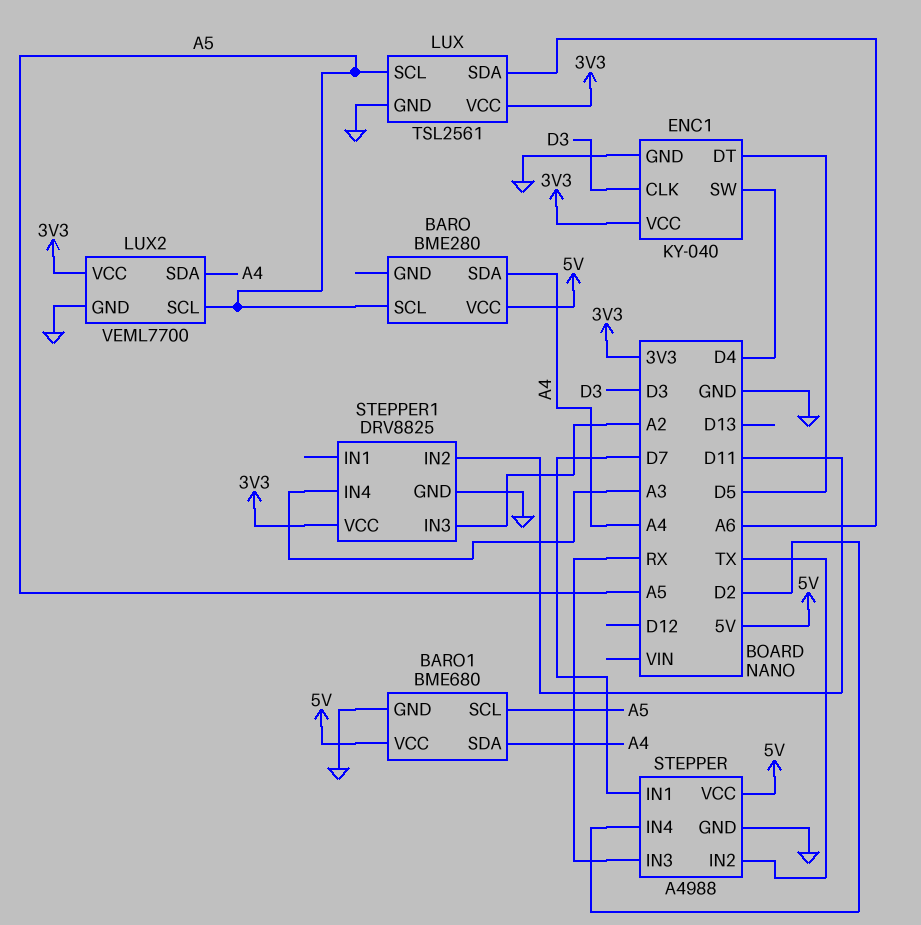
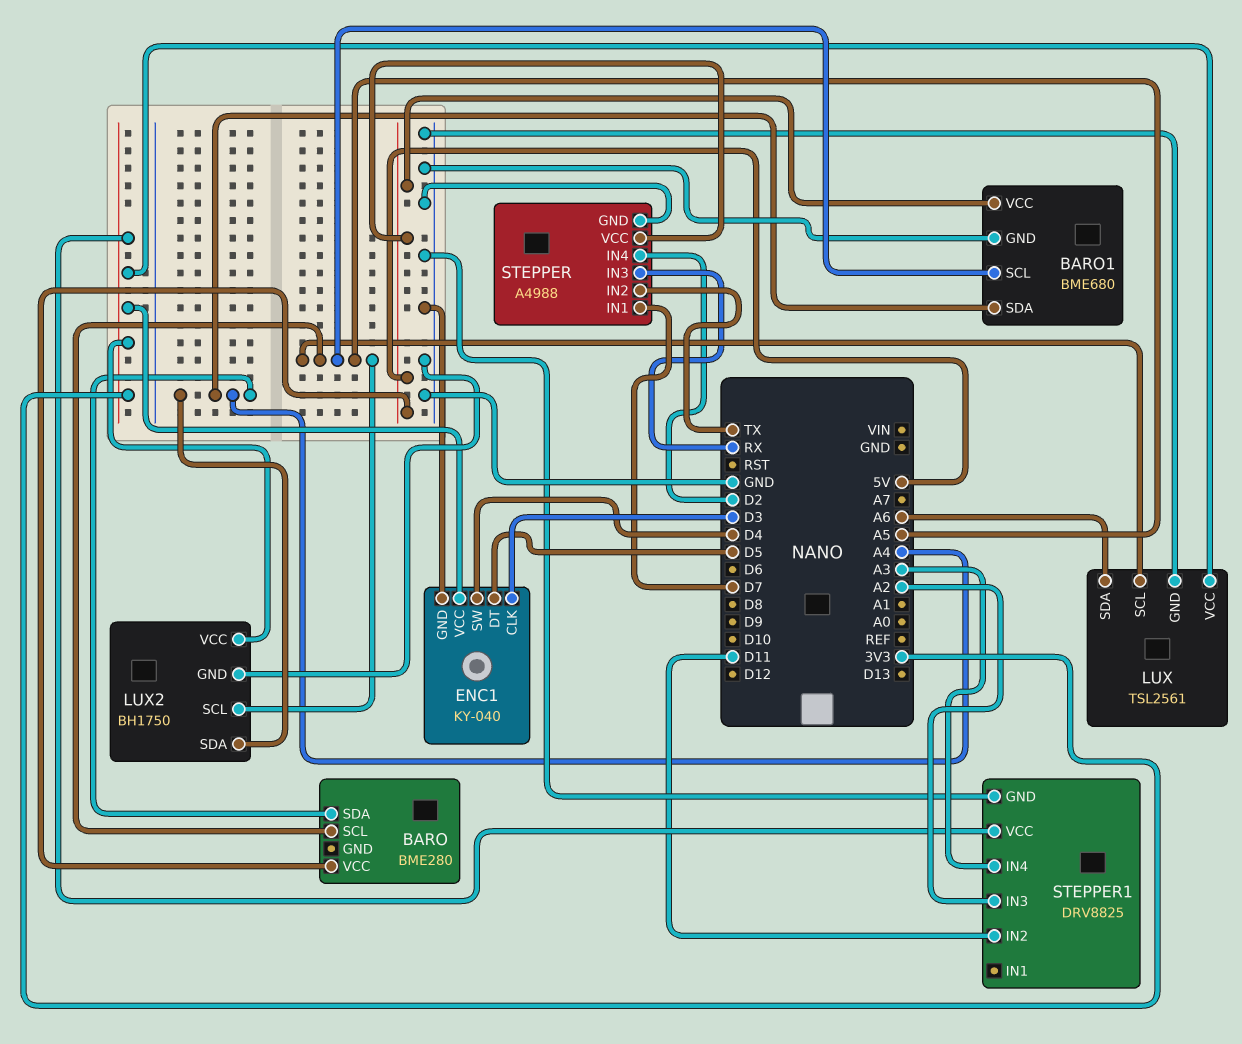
LUX2: VEML7700 -> BH1750

